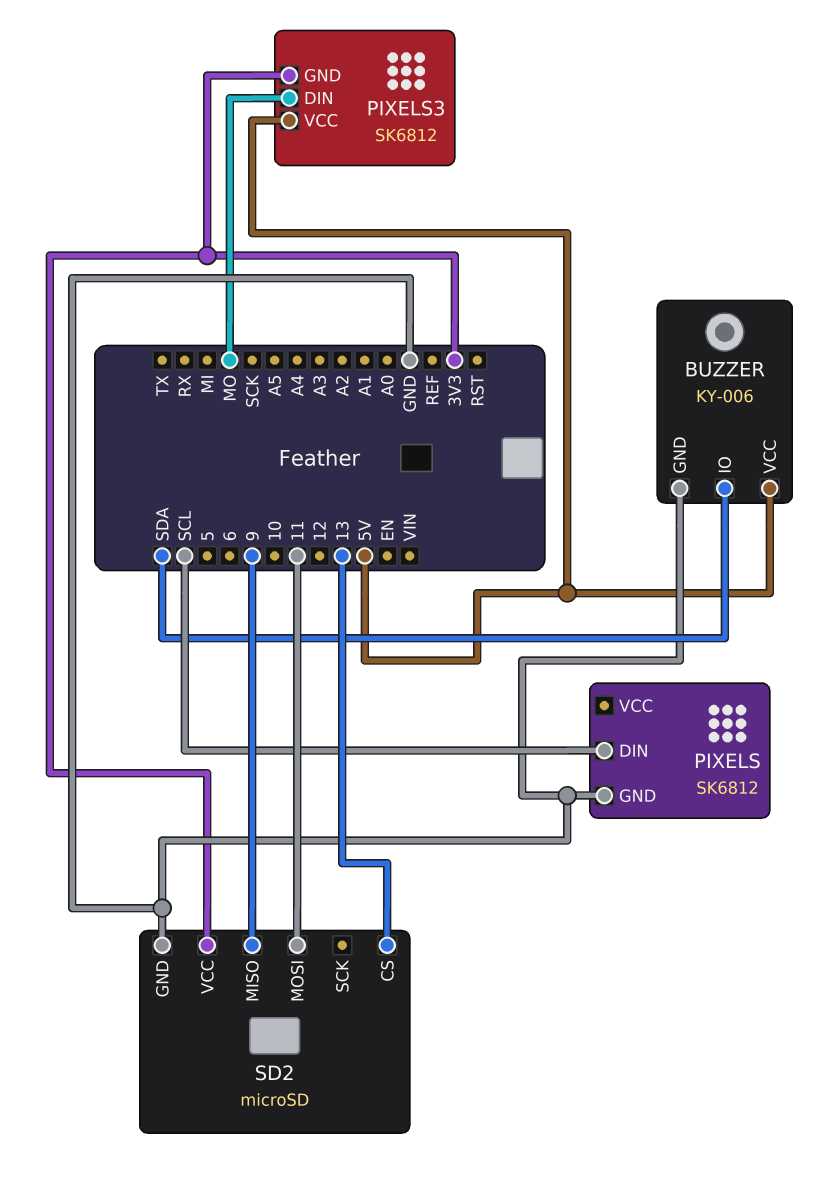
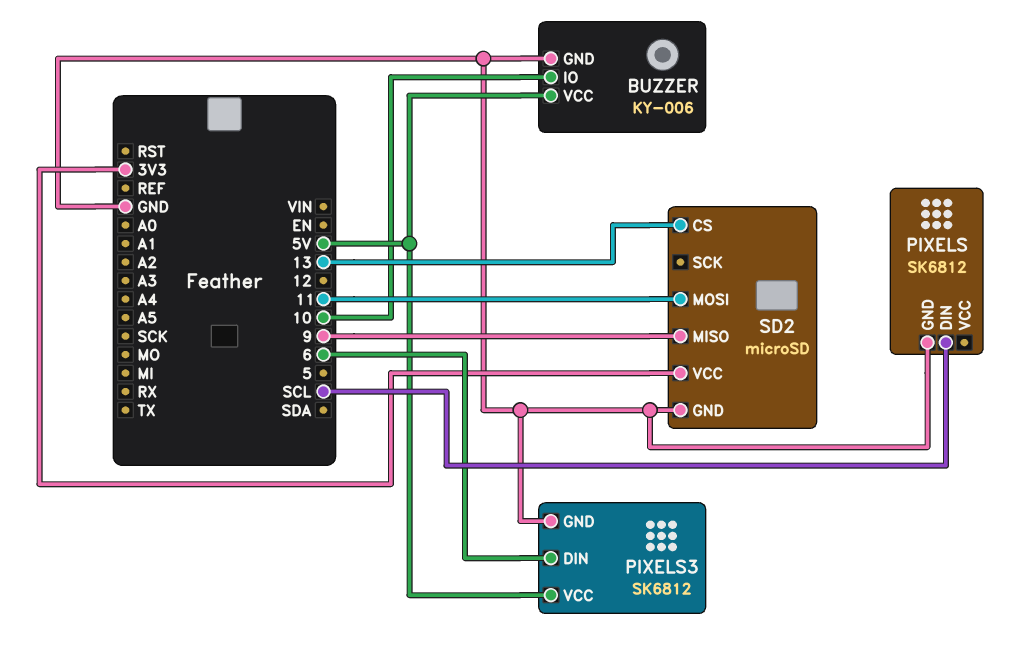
BUZZER pin IO: SDA -> 10
PIXELS3 pin DIN: MO -> 6
PIXELS3 pin GND: 3V3 -> GND

